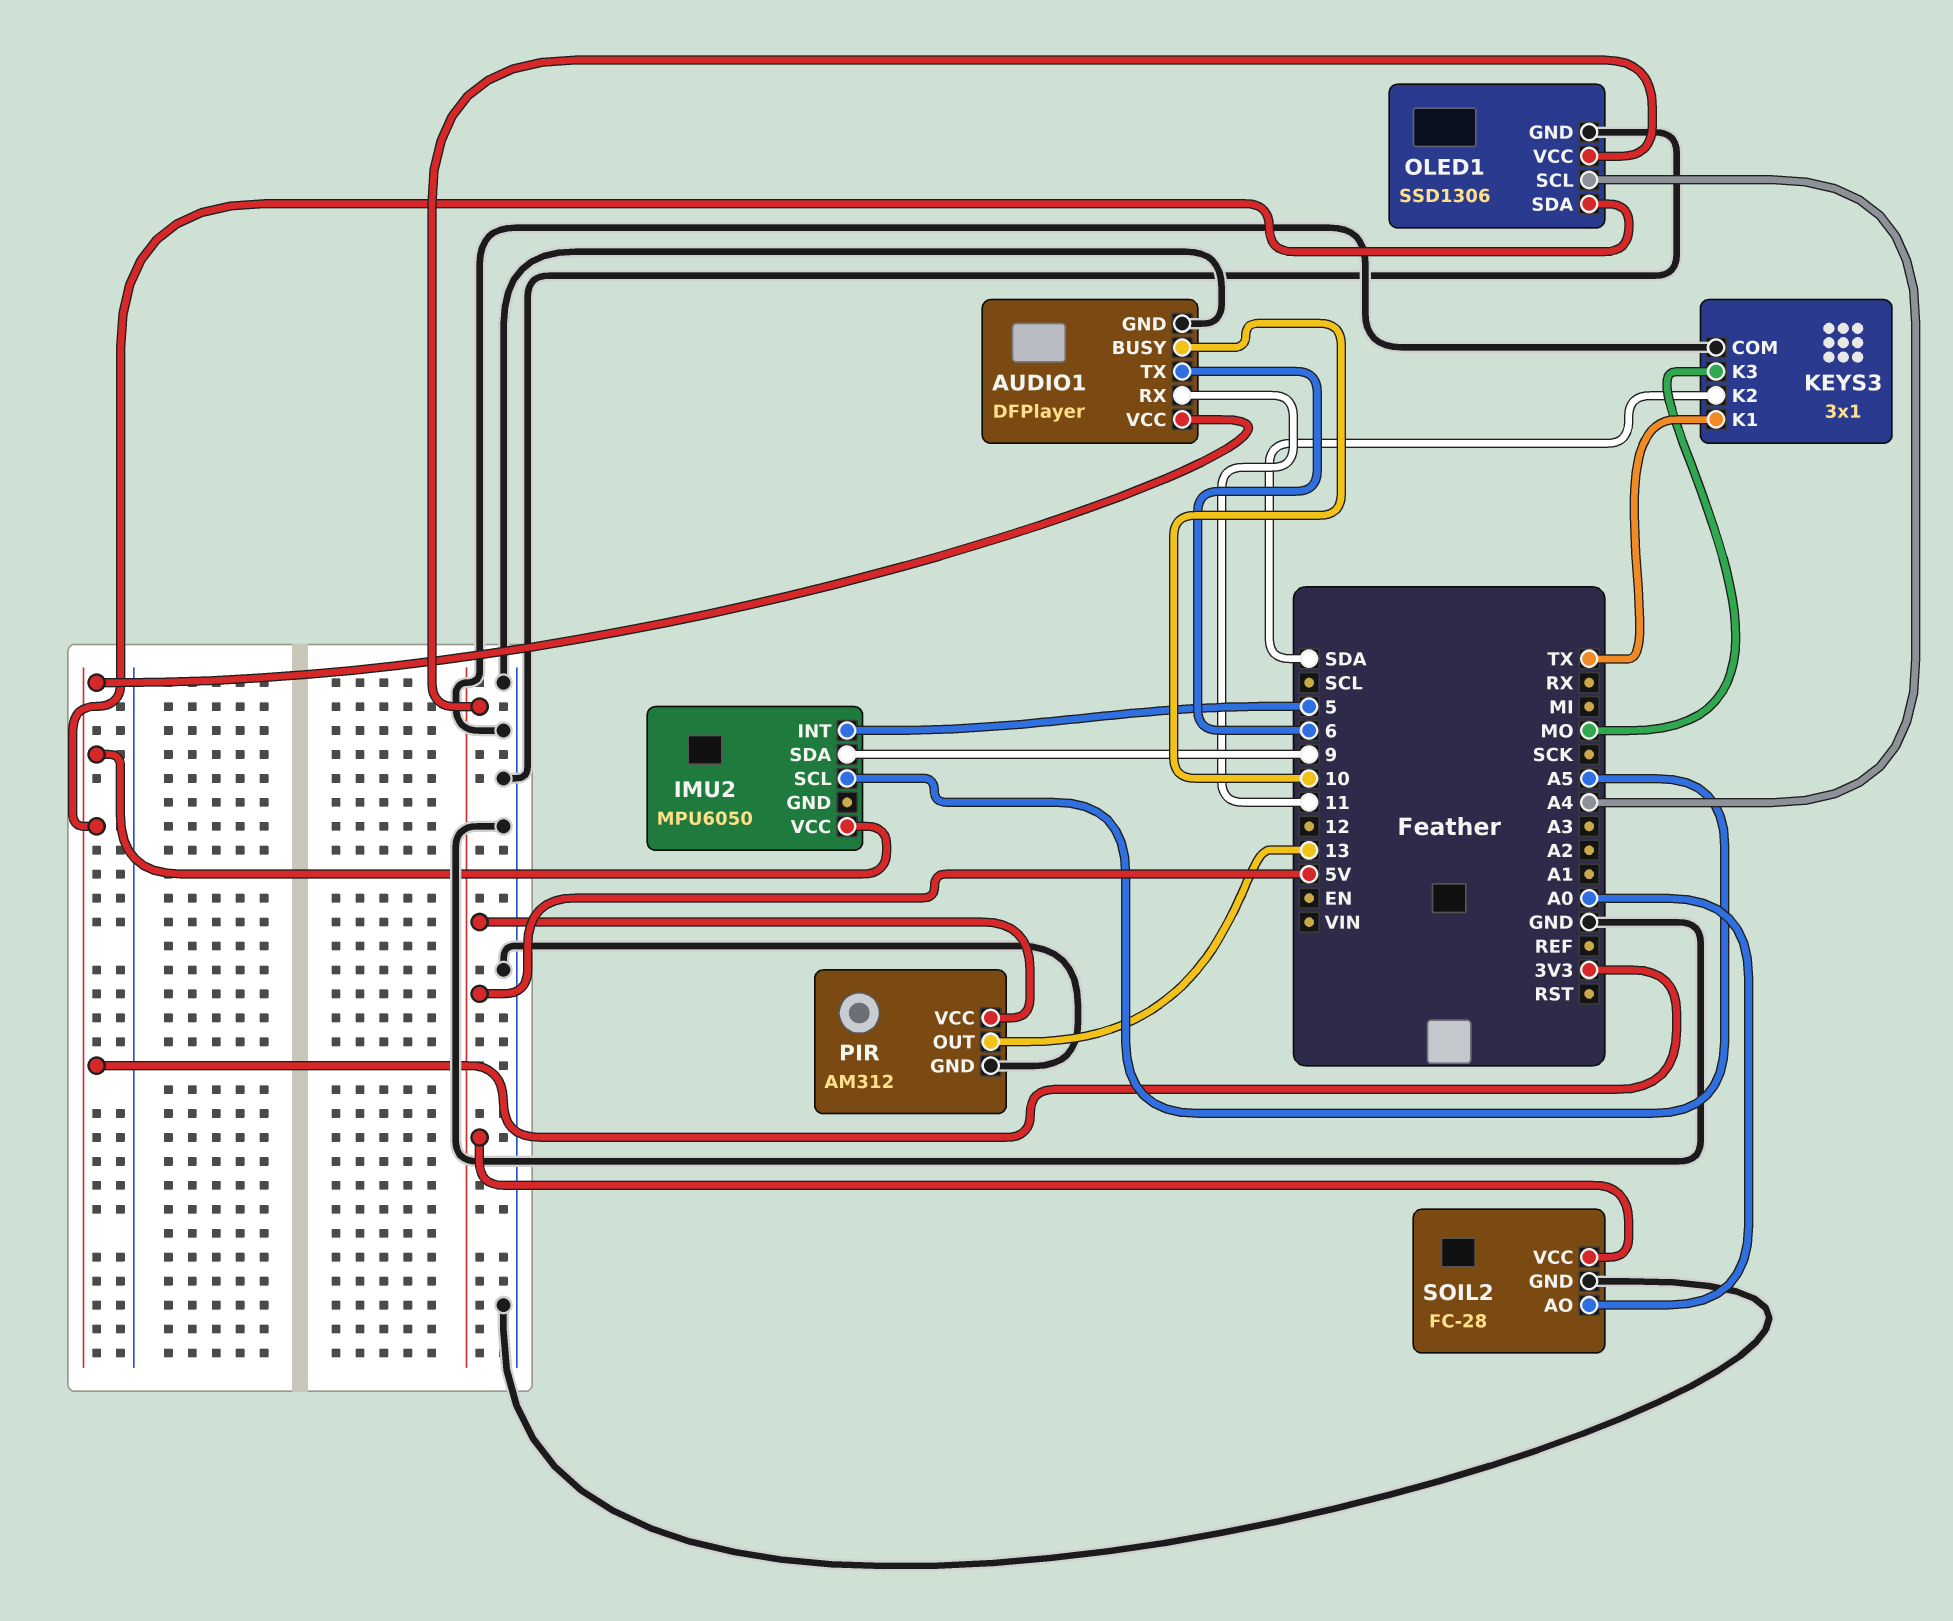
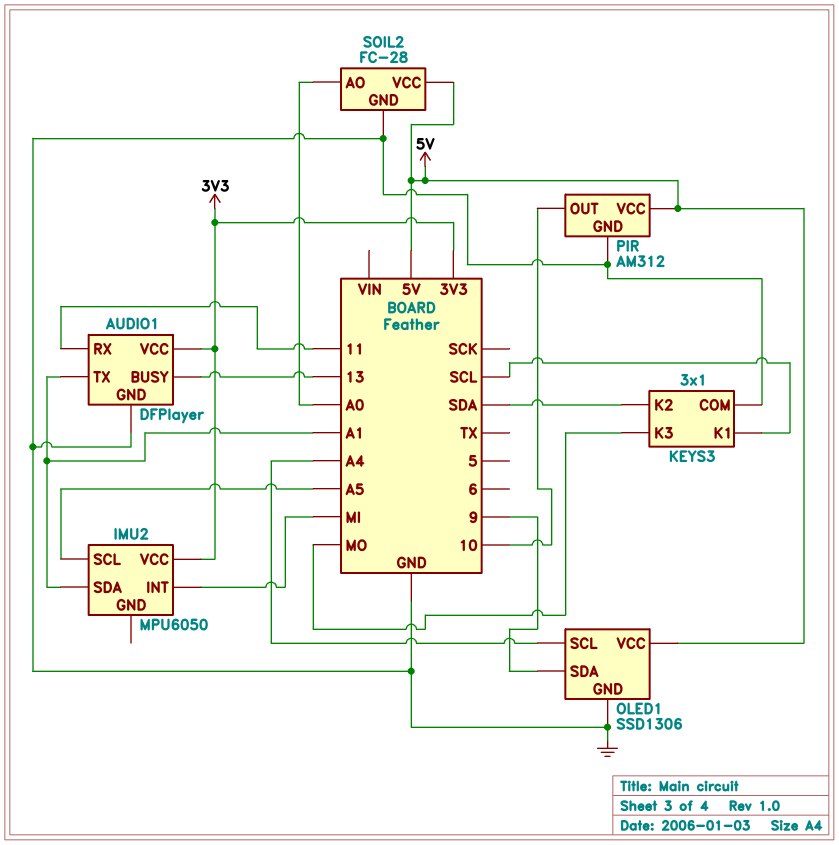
AUDIO1 pin BUSY: 10 -> 13
AUDIO1 pin TX: 6 -> A1
IMU2 pin INT: 5 -> MI
IMU2 pin SDA: 9 -> A1
KEYS3 pin K1: TX -> SCL
OLED1 pin SDA: 3V3 -> 9
PIR pin OUT: 13 -> 10

